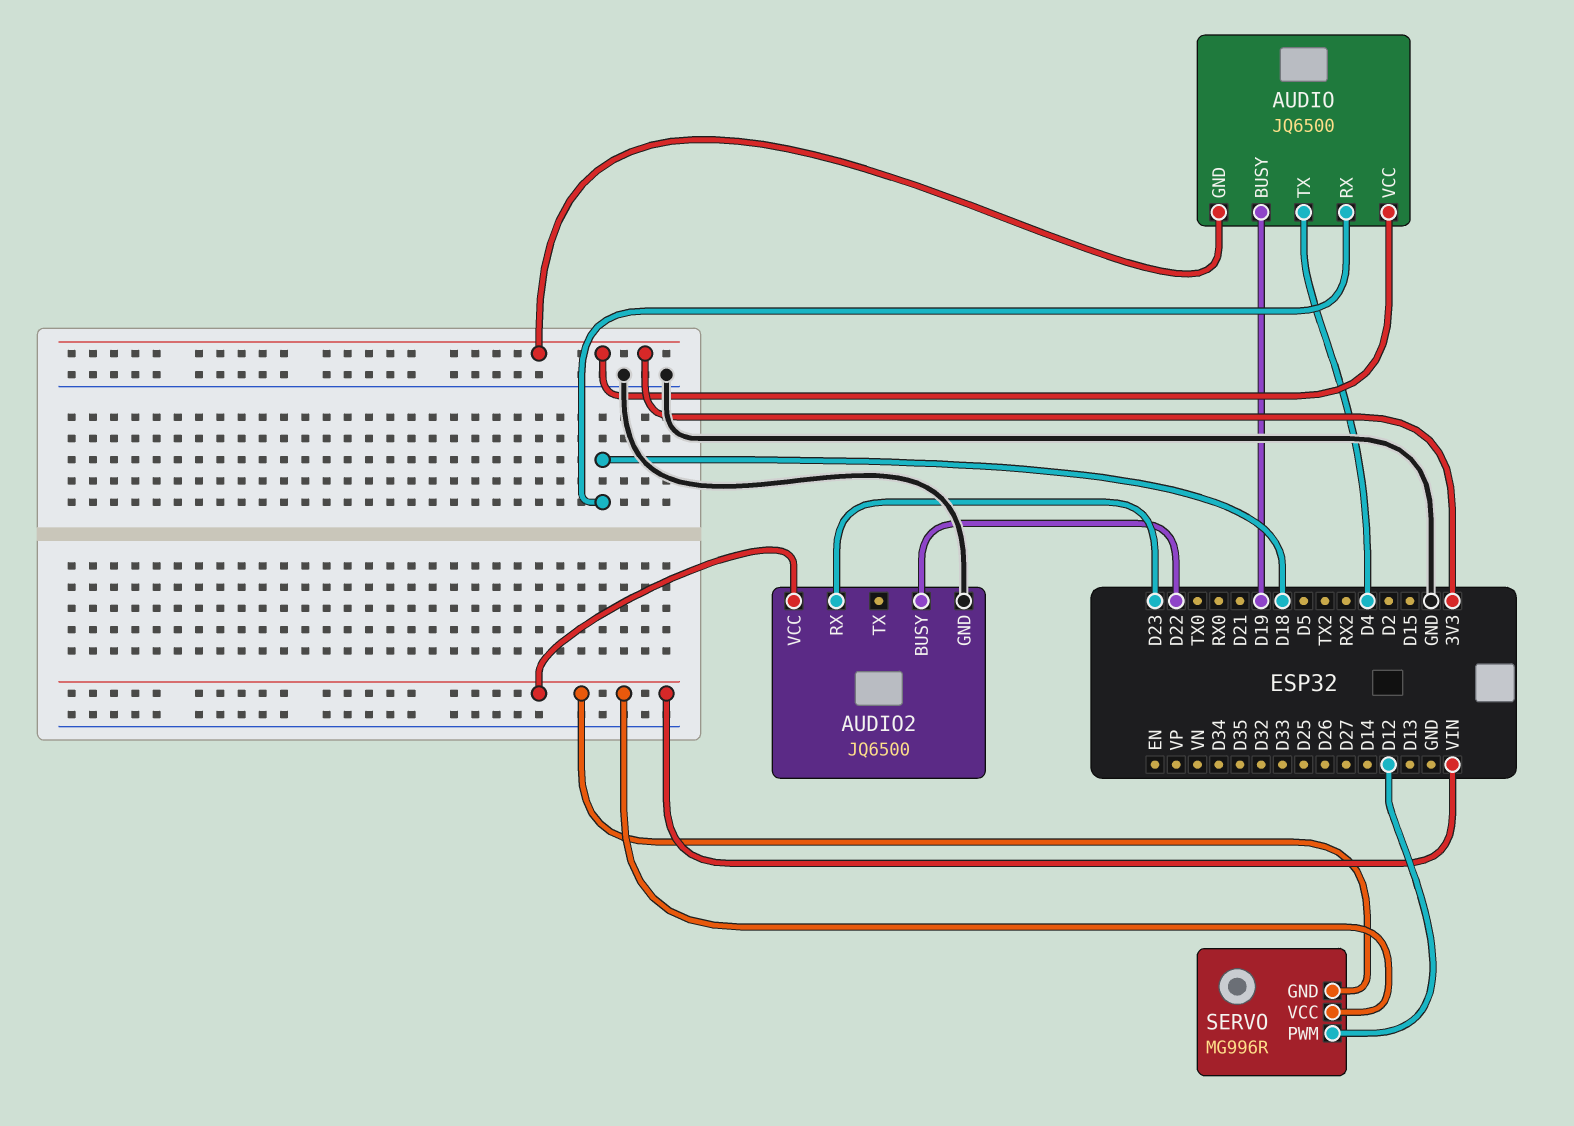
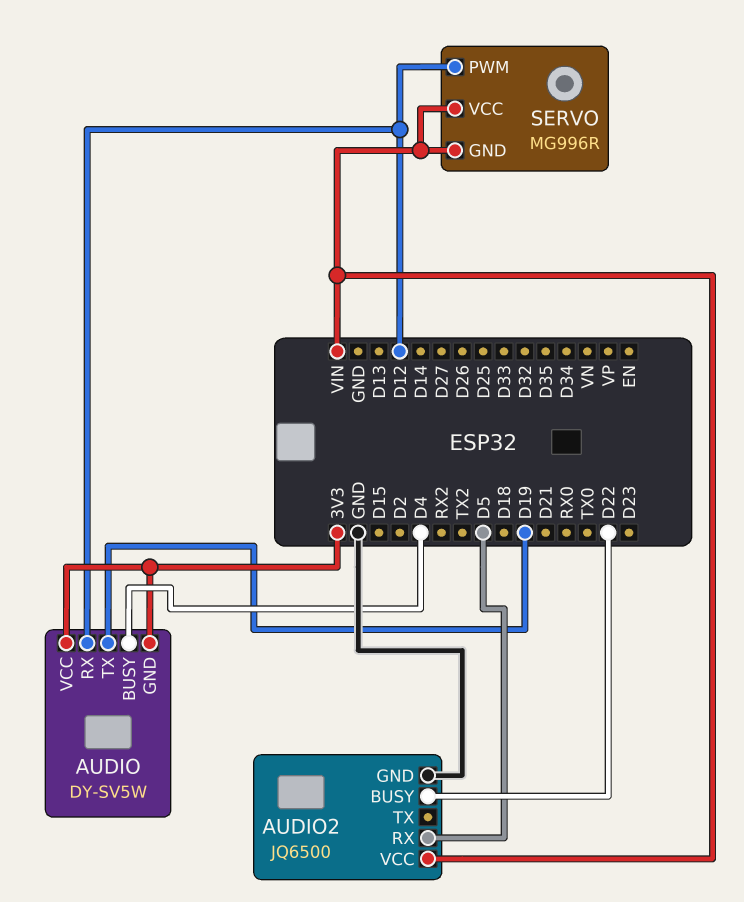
AUDIO: JQ6500 -> DY-SV5W
AUDIO pin BUSY: D19 -> D4
AUDIO pin RX: D18 -> D12
AUDIO pin TX: D4 -> D19
AUDIO2 pin RX: D23 -> D5

